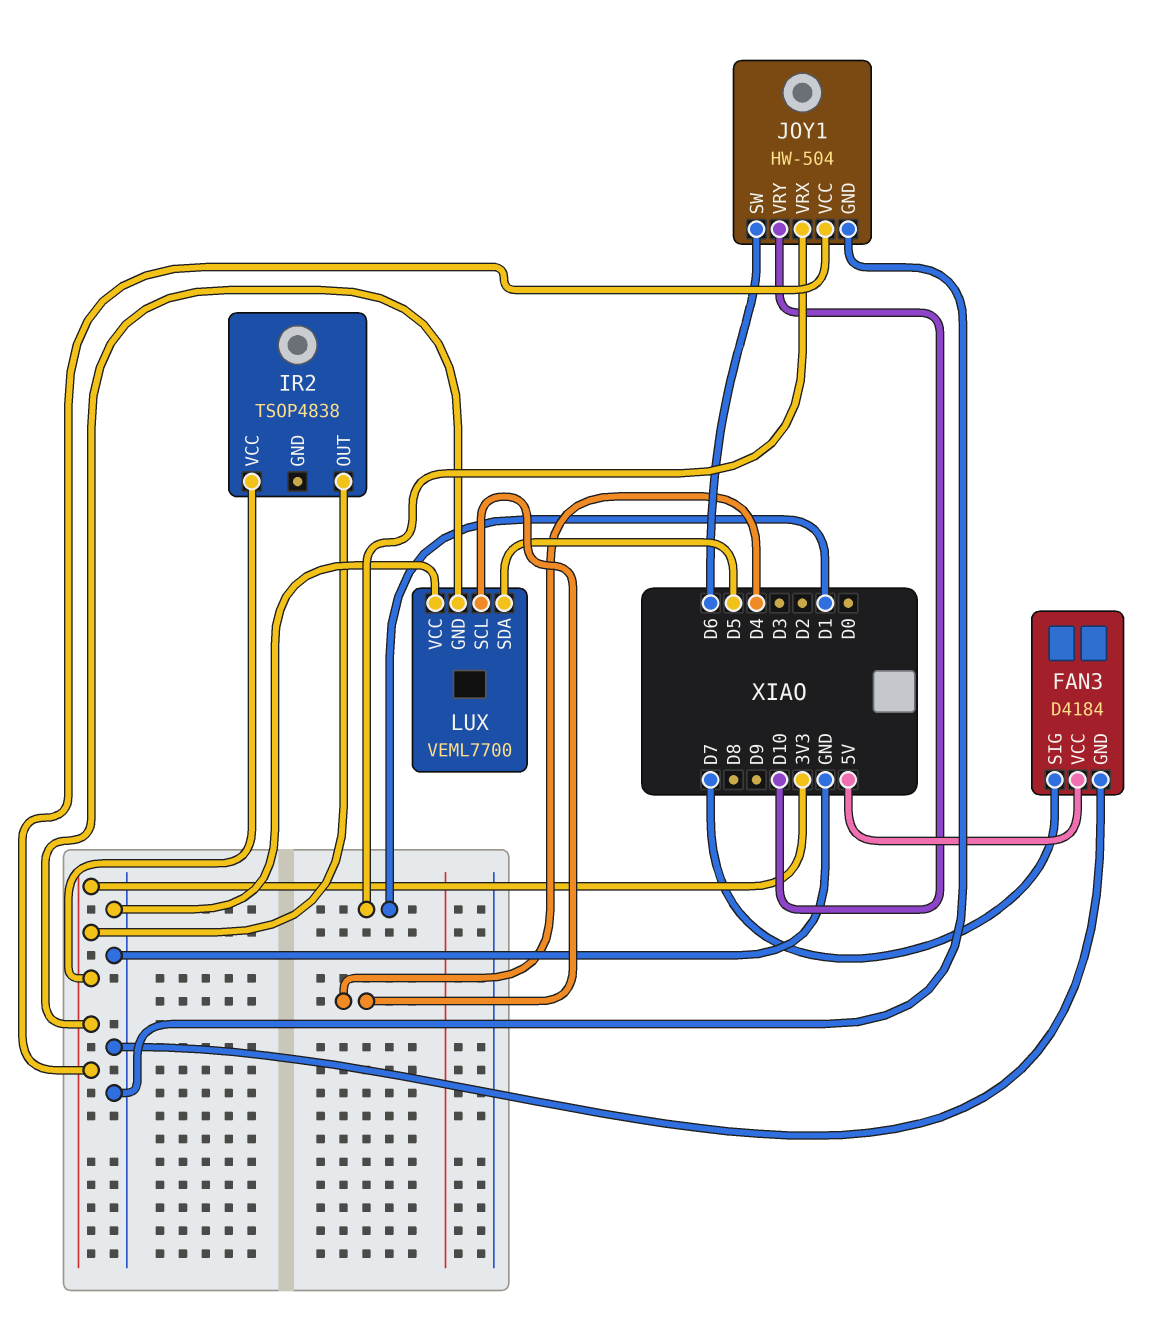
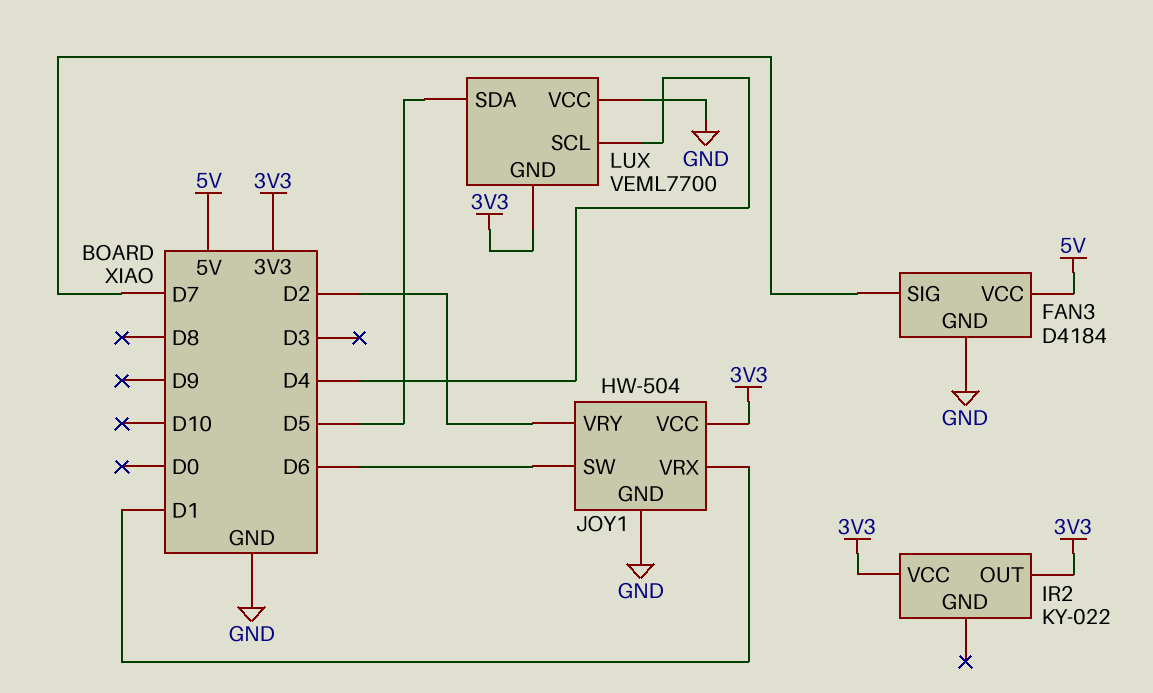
IR2: TSOP4838 -> KY-022
JOY1 pin VRY: D10 -> D2

